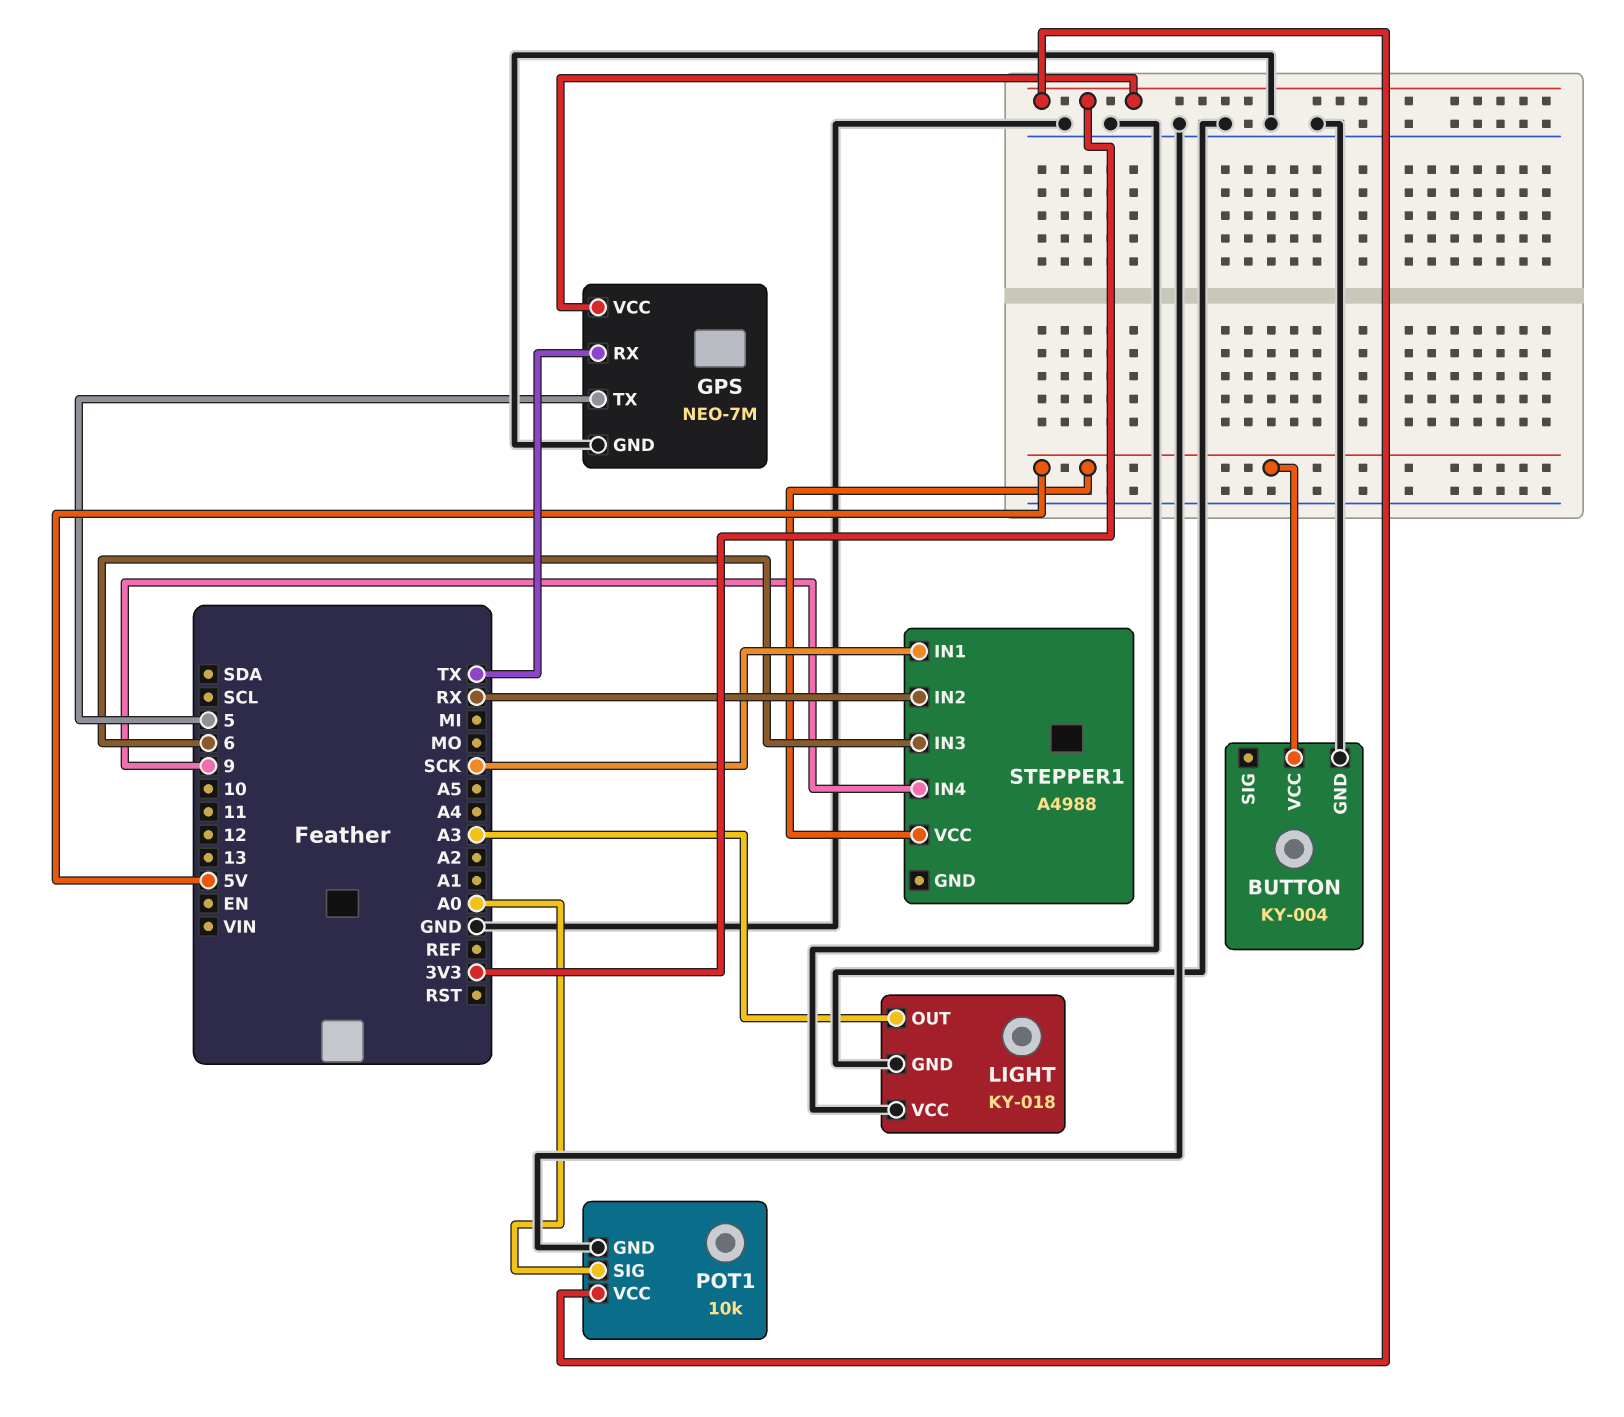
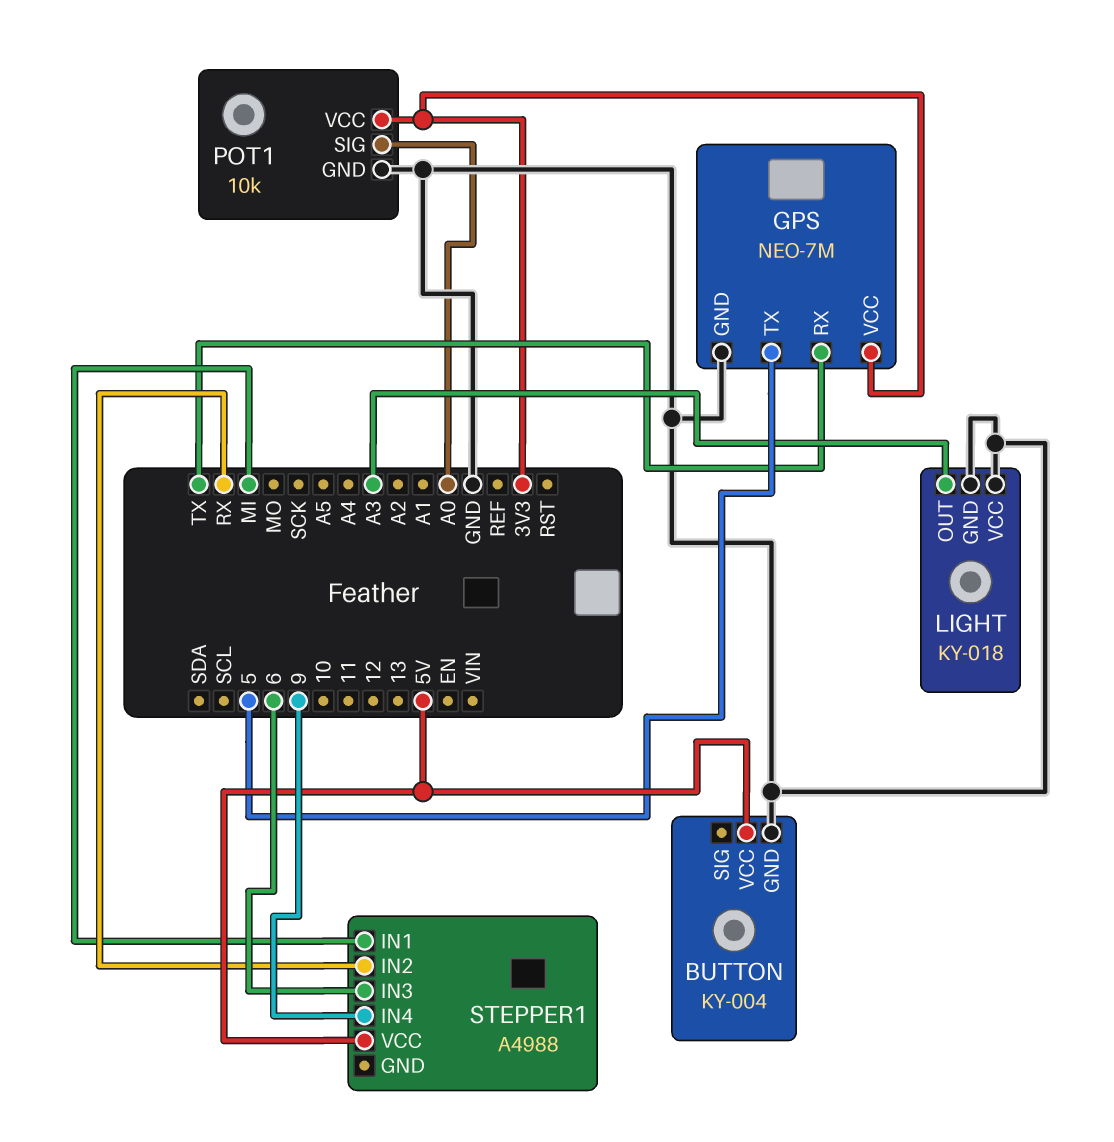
STEPPER1 pin IN1: SCK -> MI

